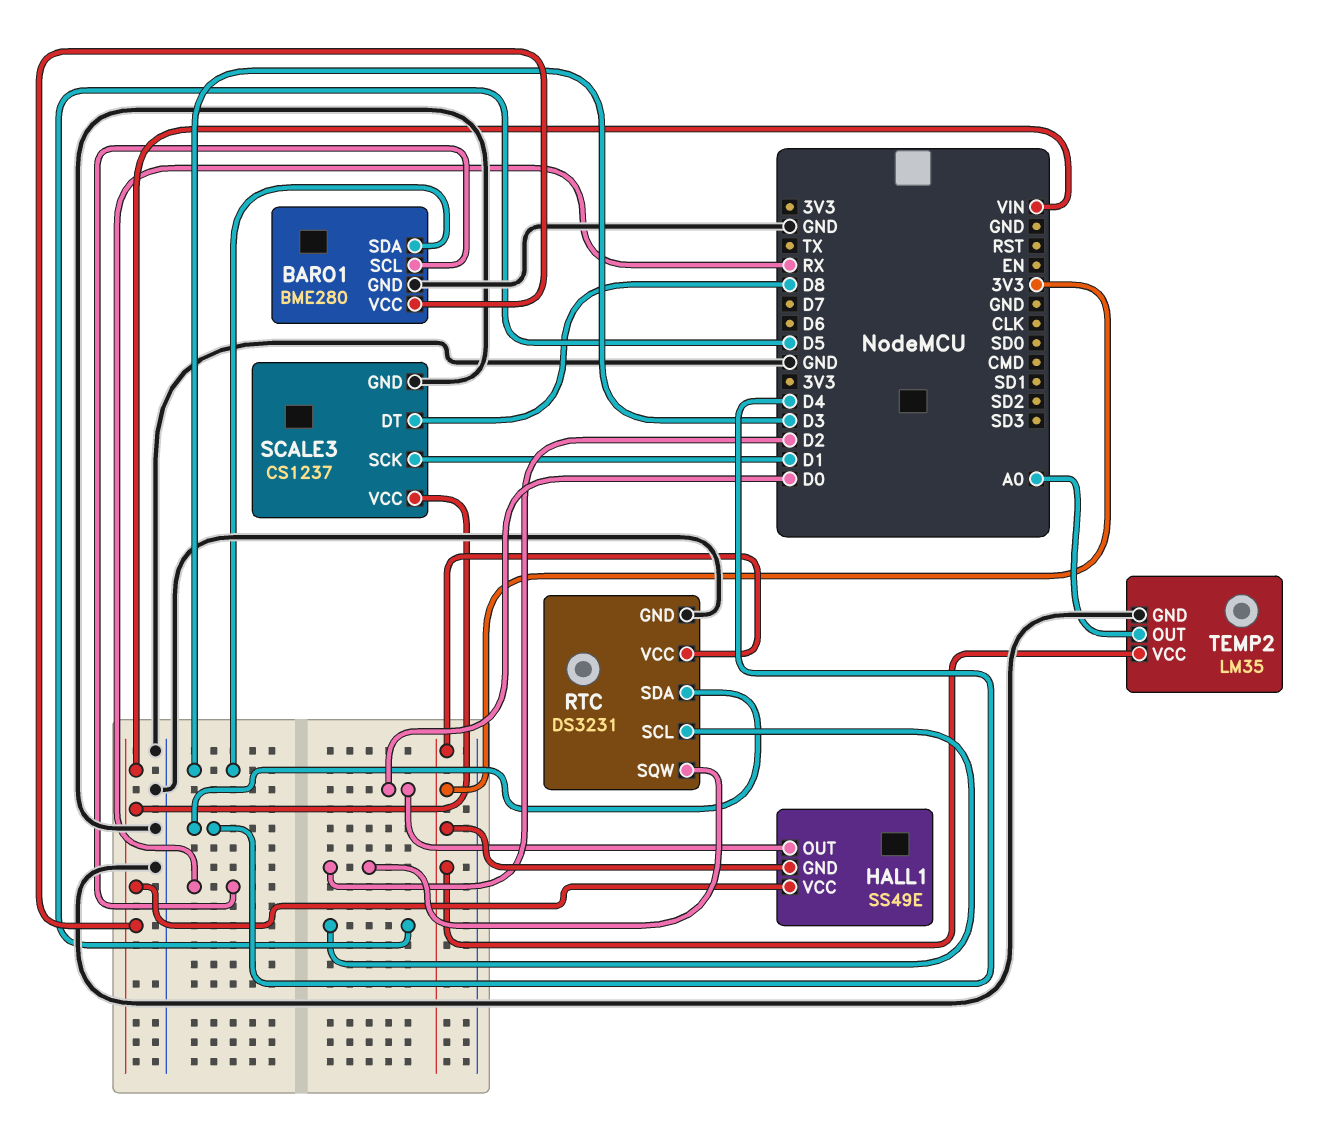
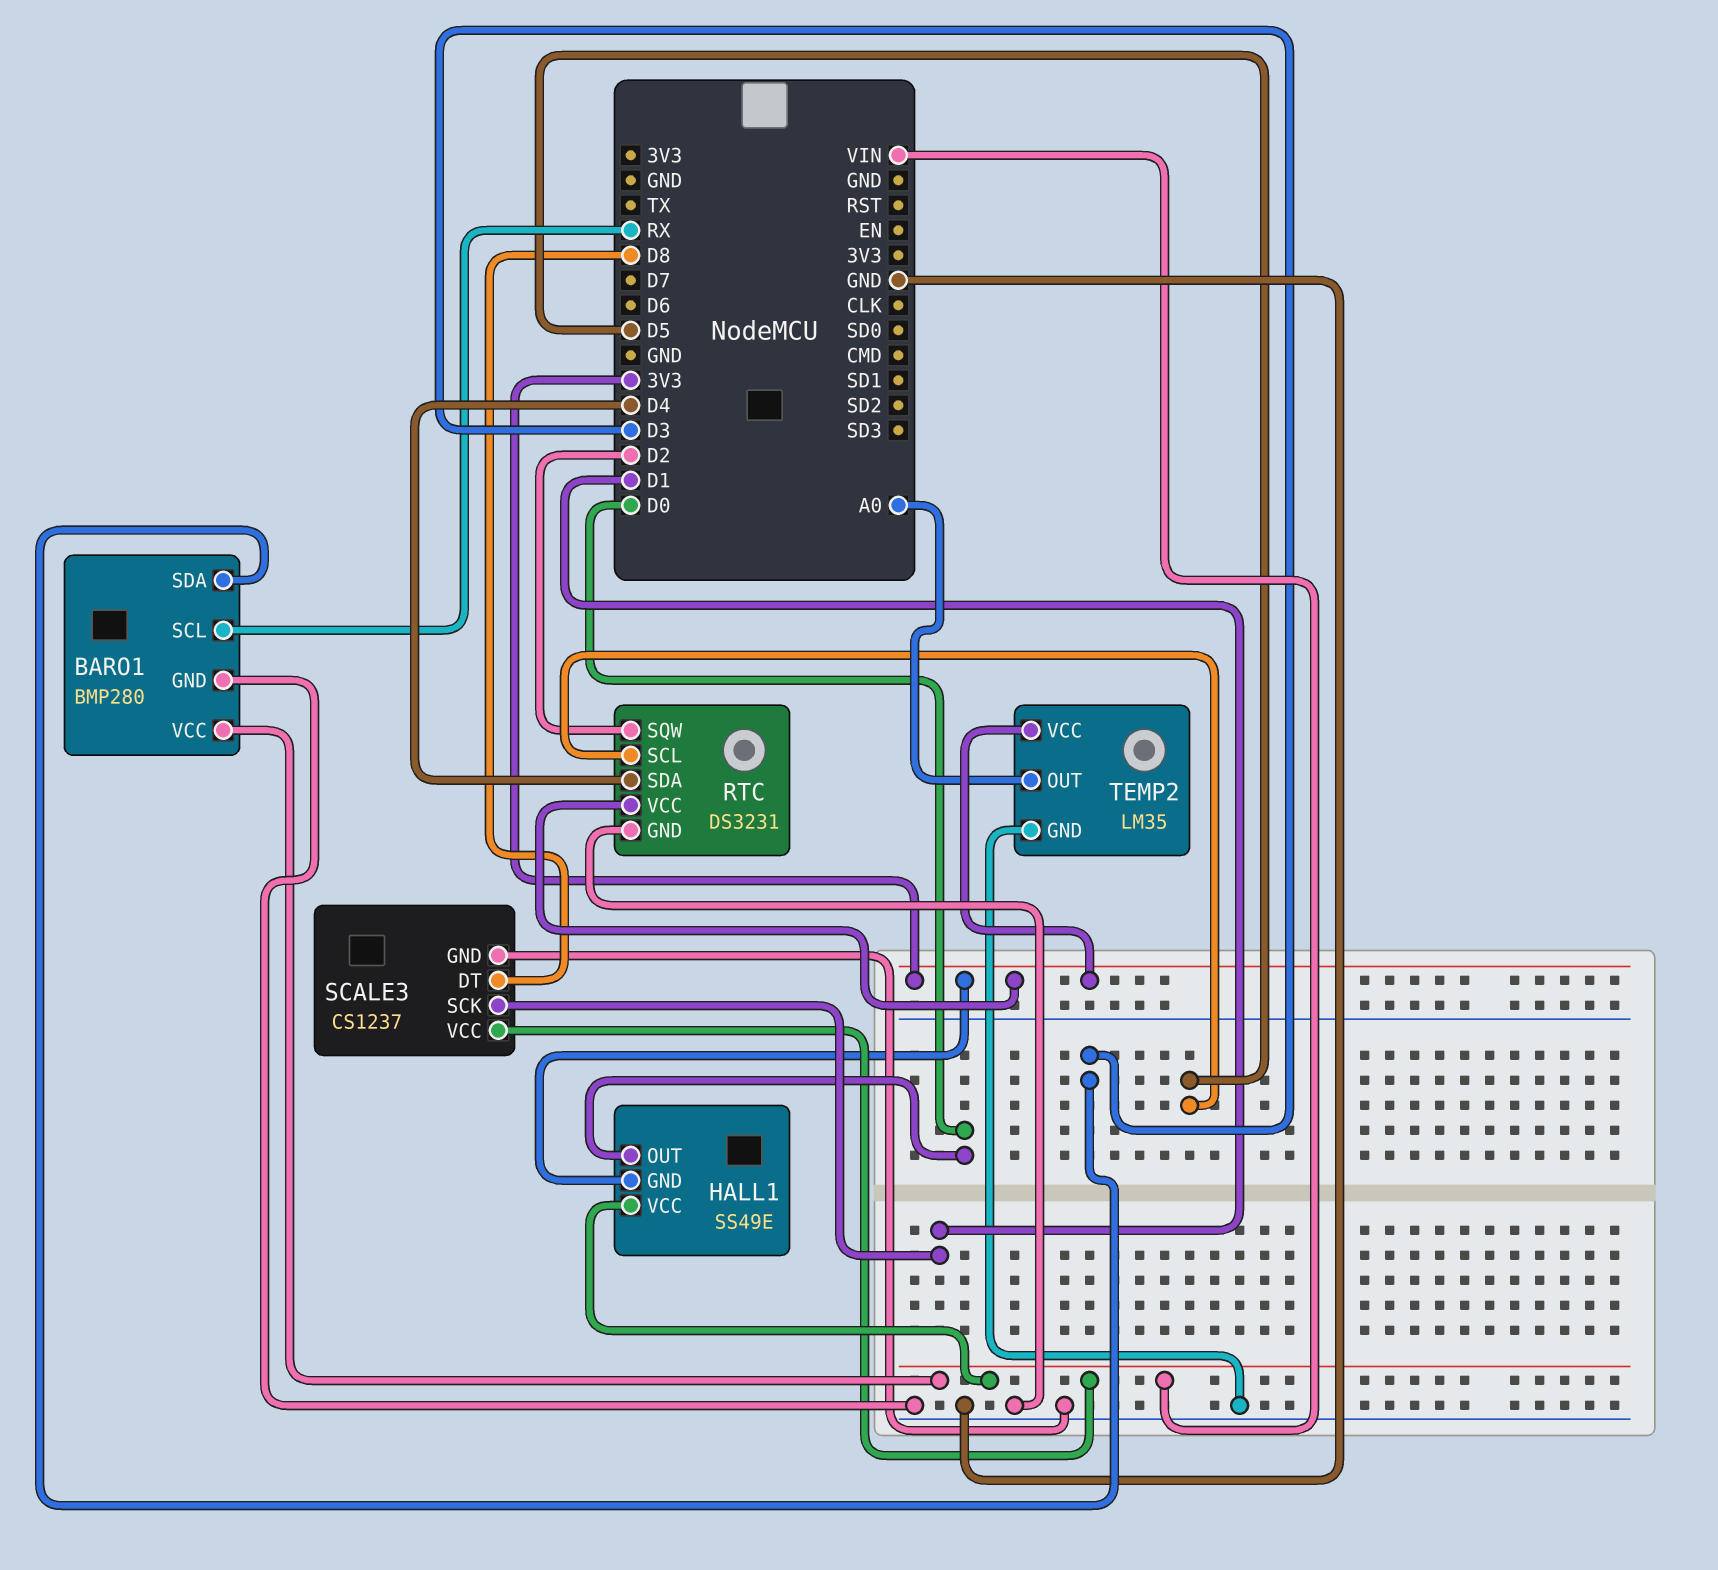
BARO1: BME280 -> BMP280

